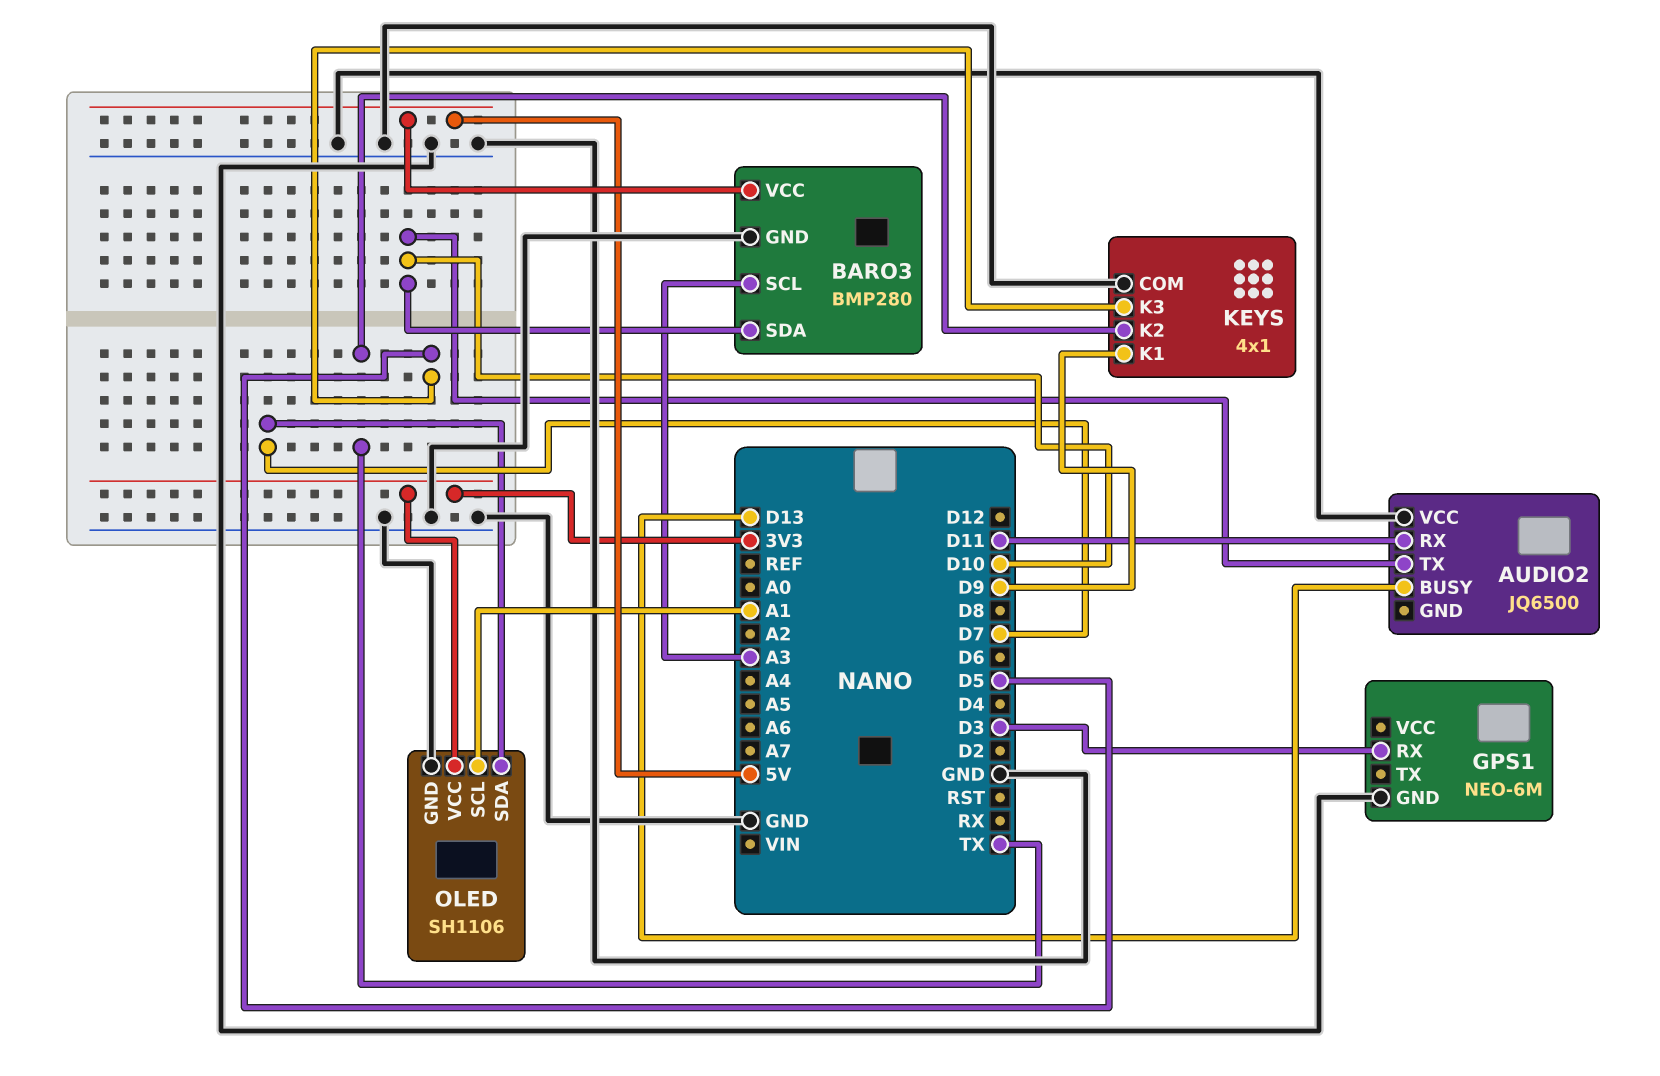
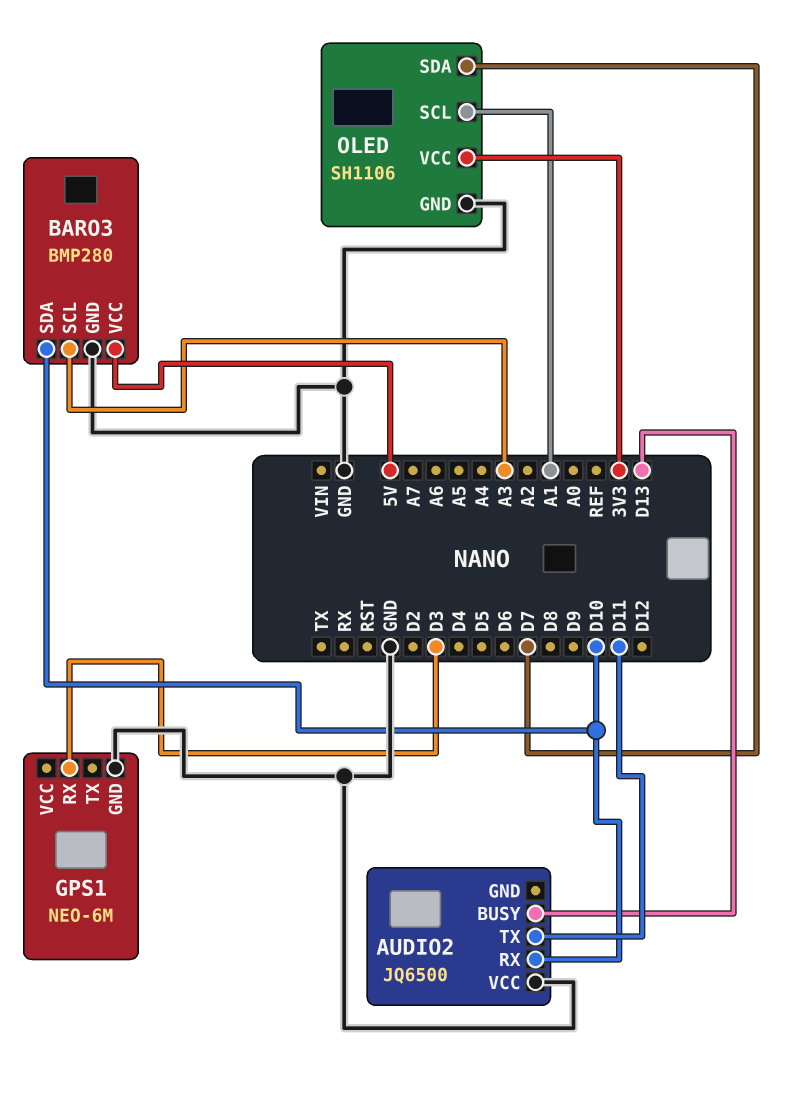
AUDIO2 pin RX: D11 -> D10
AUDIO2 pin TX: D10 -> D11
KEYS: 4x1 -> none
KEYS pin COM: GND -> none
KEYS pin K1: D9 -> none
KEYS pin K2: TX -> none
KEYS pin K3: D5 -> none

